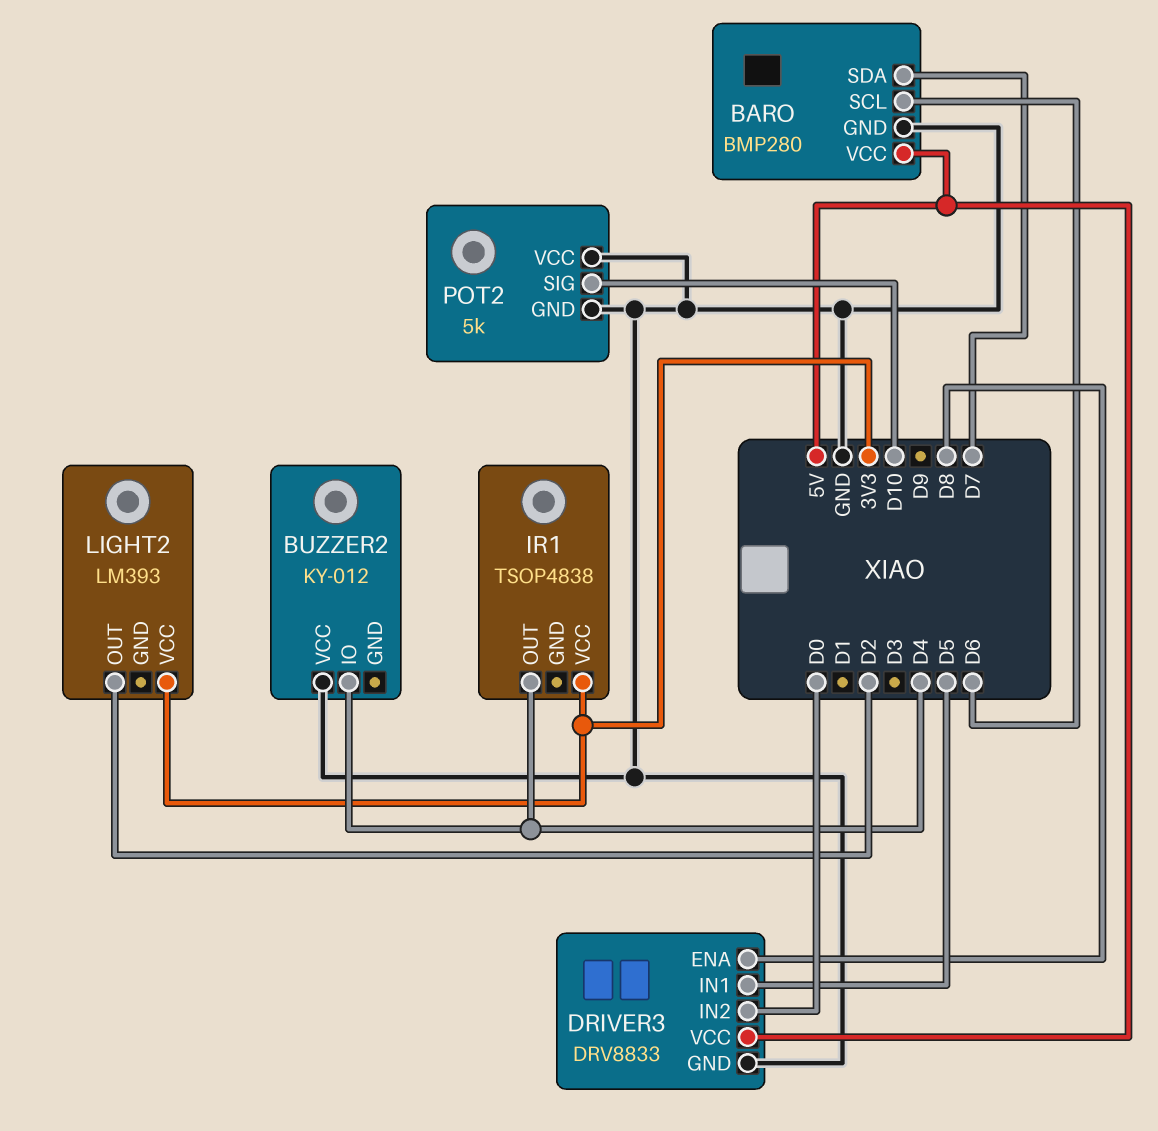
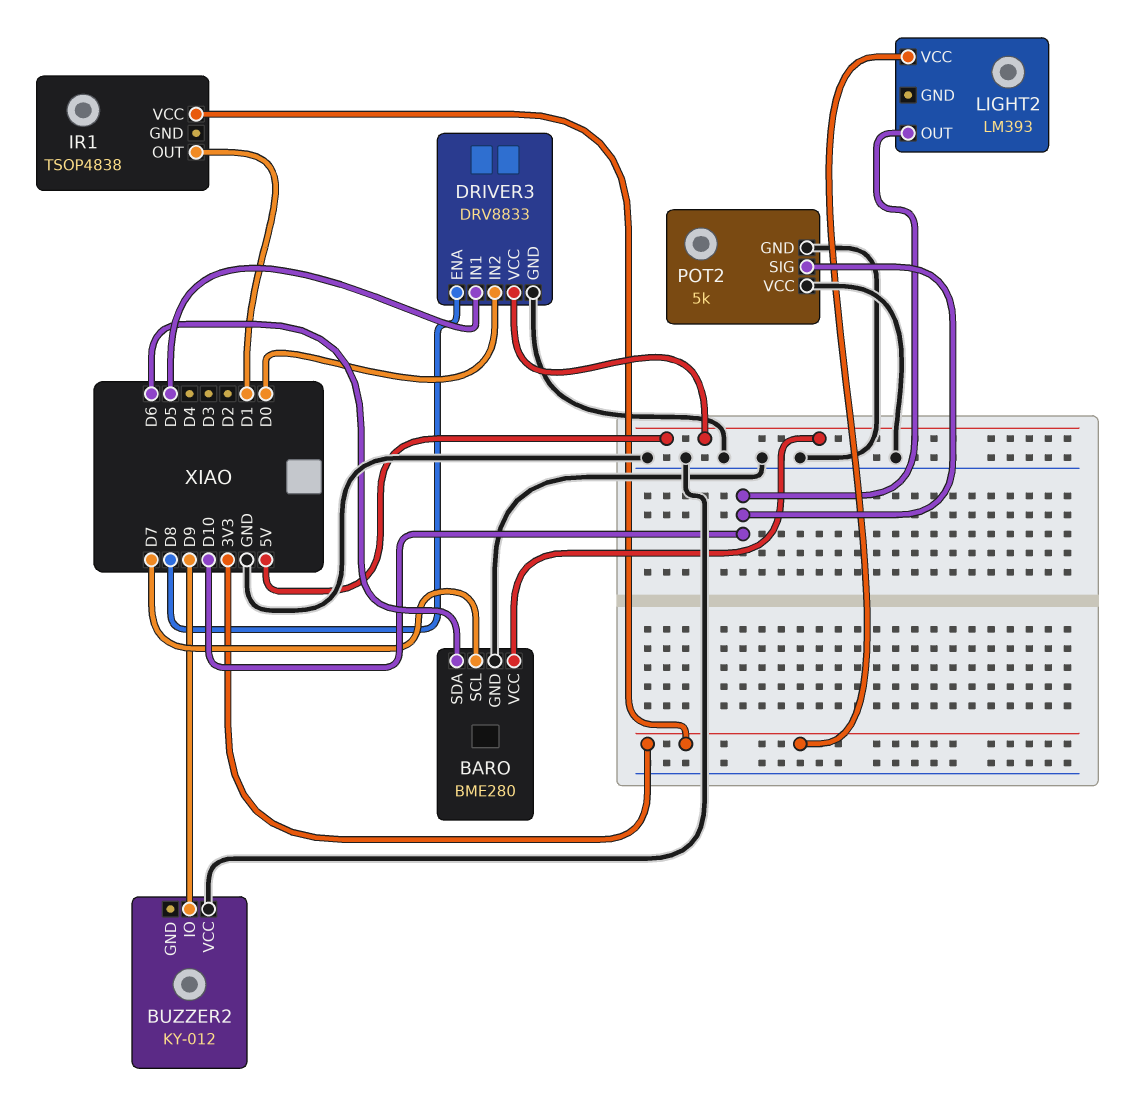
BARO: BMP280 -> BME280
BARO pin SCL: D6 -> D7
BARO pin SDA: D7 -> D6
BUZZER2 pin IO: D4 -> D9
IR1 pin OUT: D4 -> D1
LIGHT2 pin OUT: D2 -> D10

